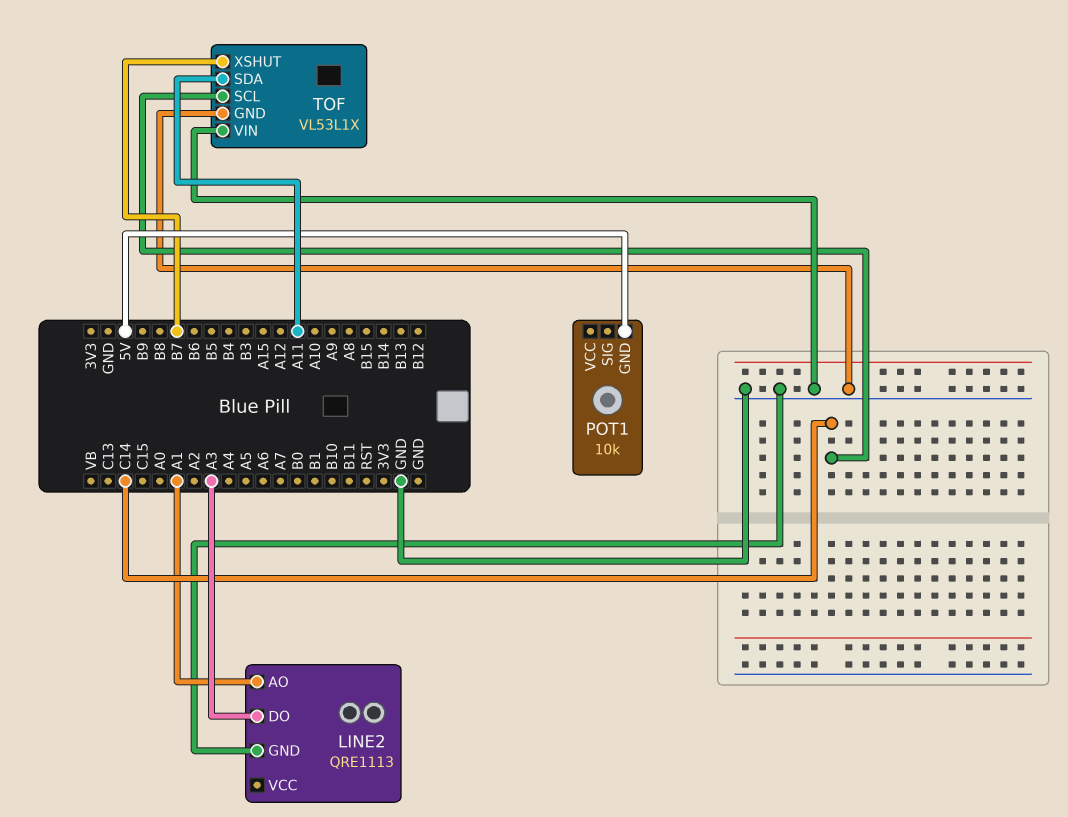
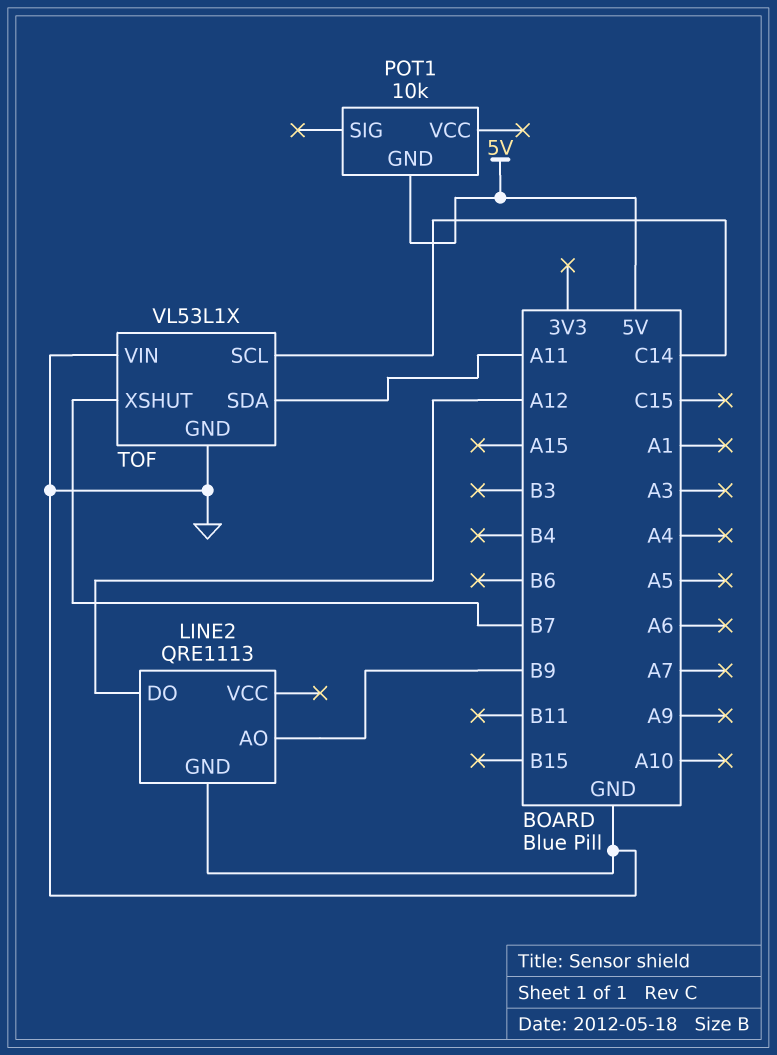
LINE2 pin AO: A1 -> B9
LINE2 pin DO: A3 -> A12

